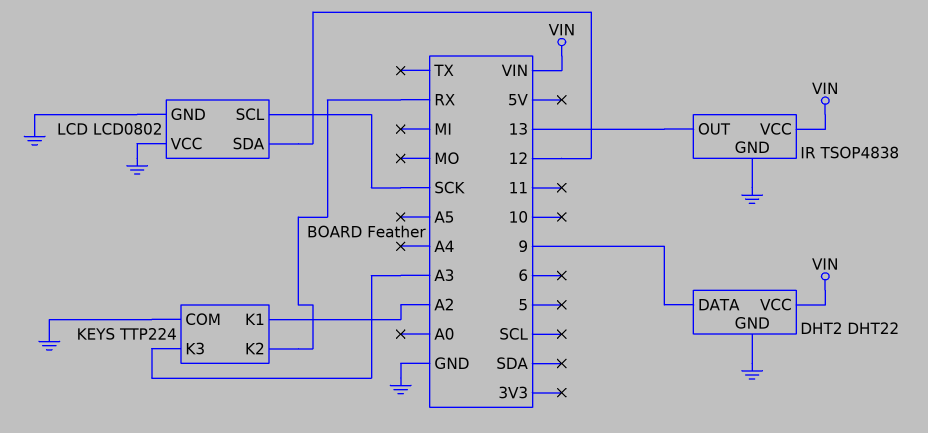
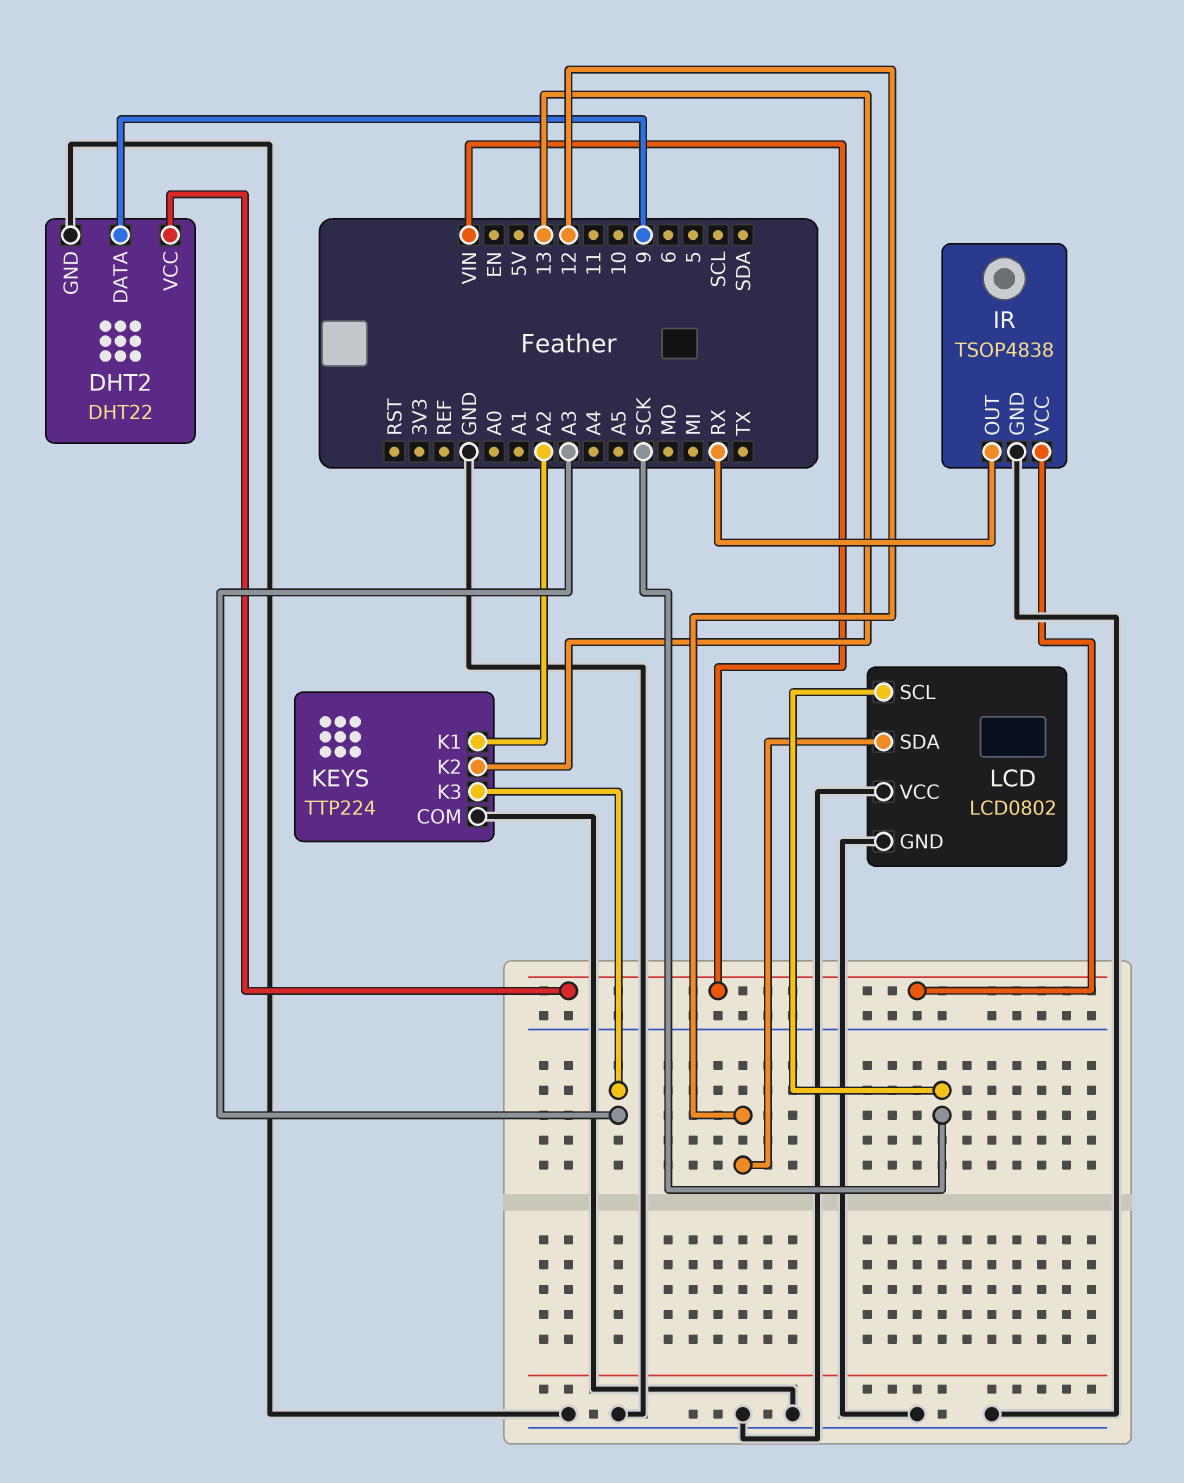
IR pin OUT: 13 -> RX
KEYS pin K2: RX -> 13

